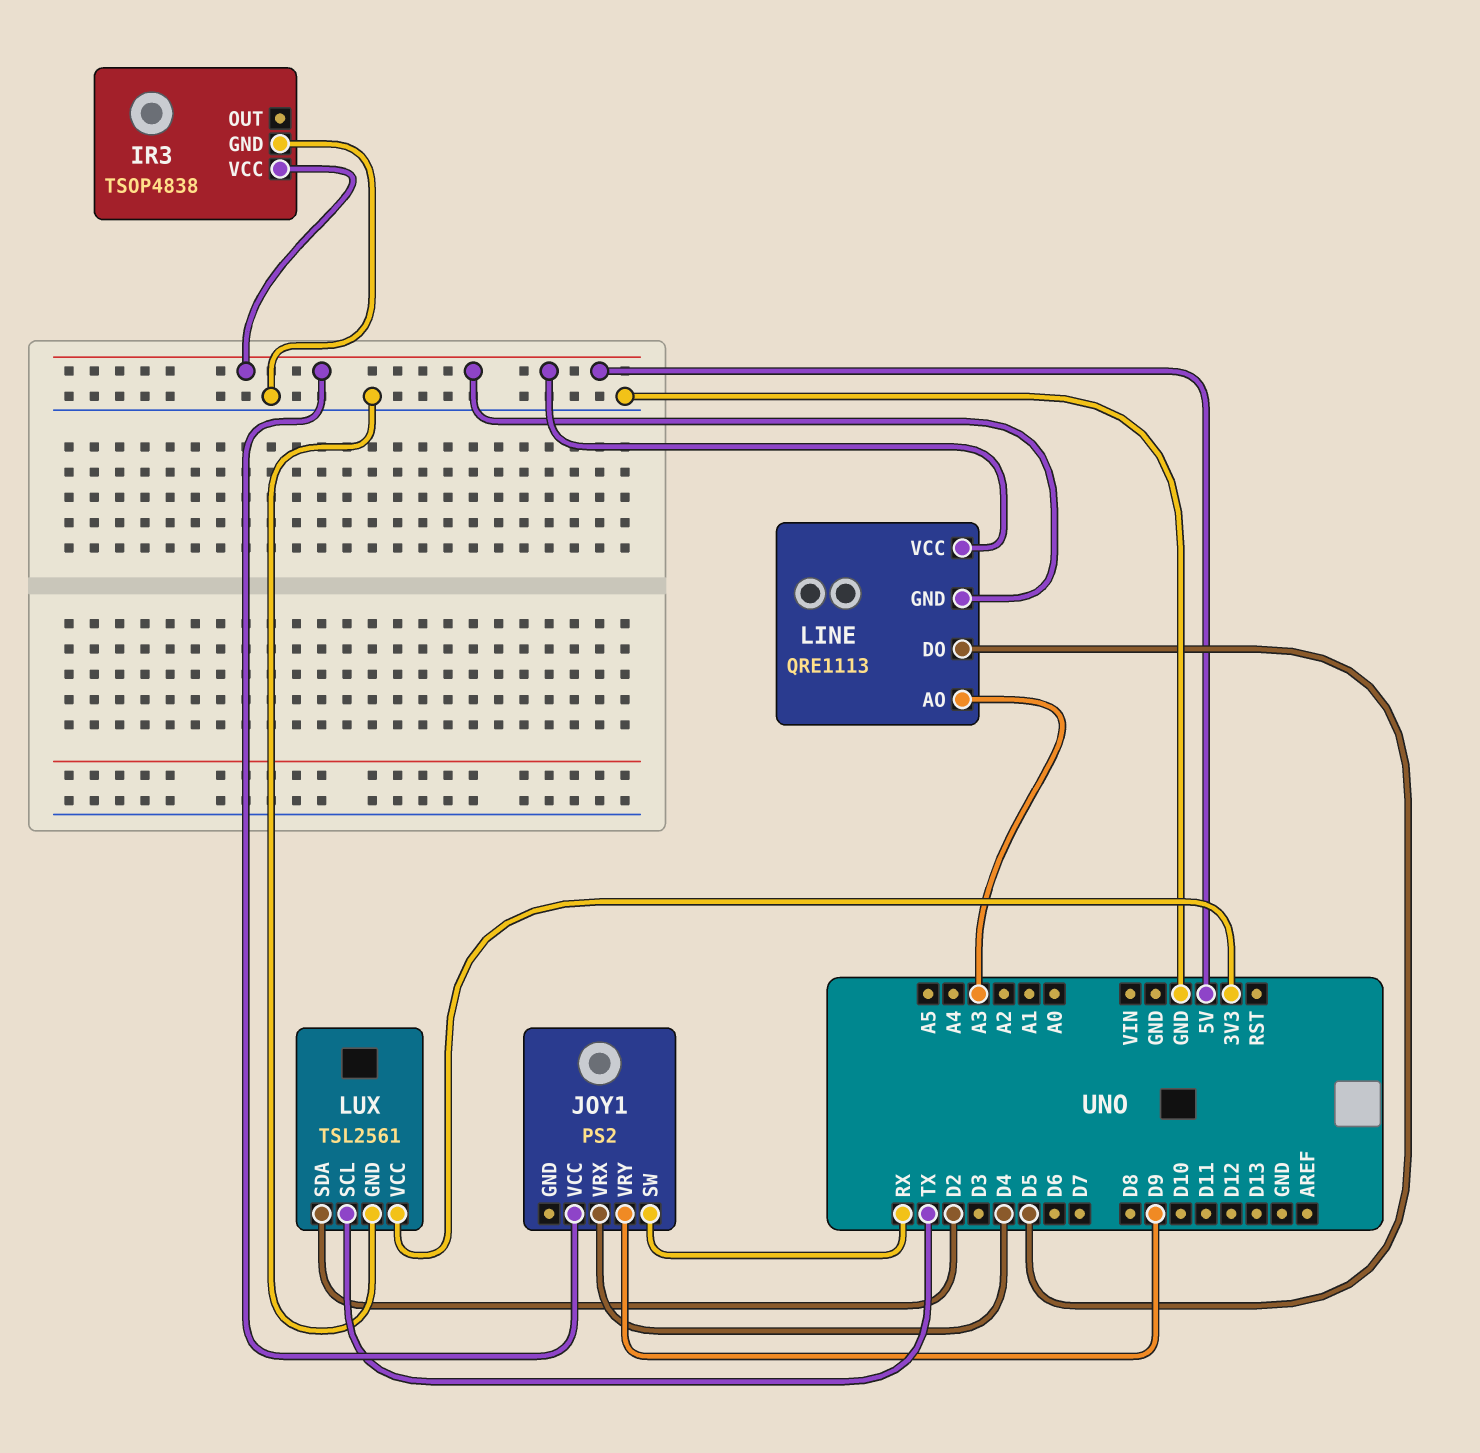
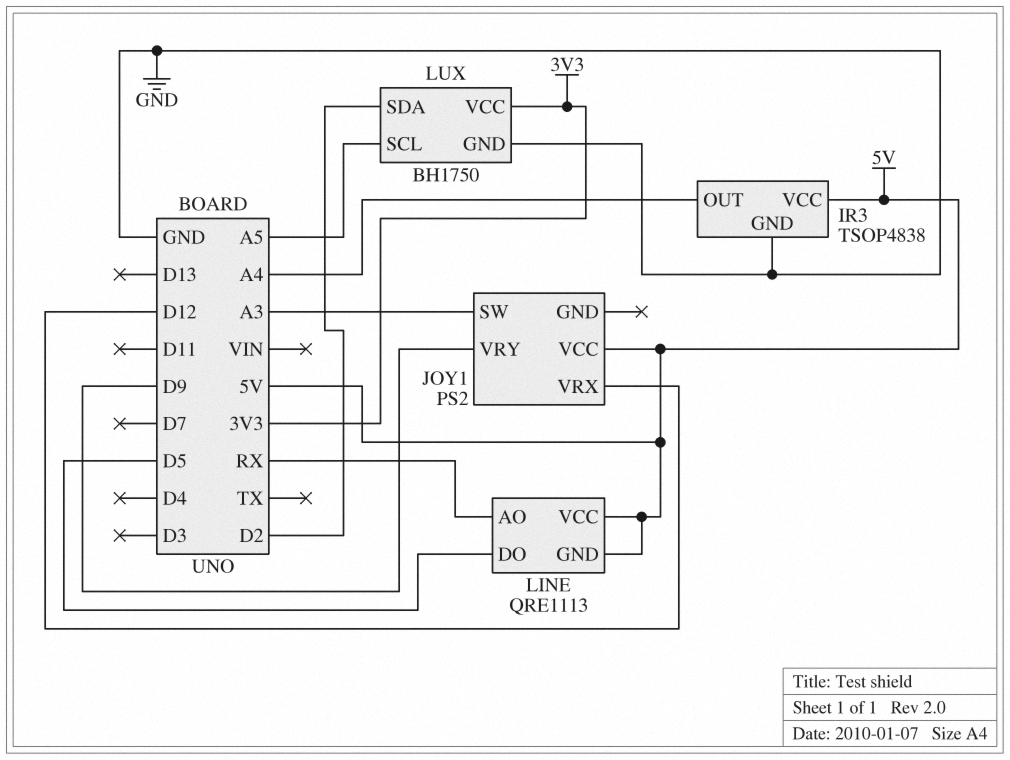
IR3 pin OUT: none -> A4
JOY1 pin SW: RX -> A3
JOY1 pin VRX: D4 -> D12
LINE pin AO: A3 -> RX
LUX: TSL2561 -> BH1750
LUX pin SCL: TX -> A5

